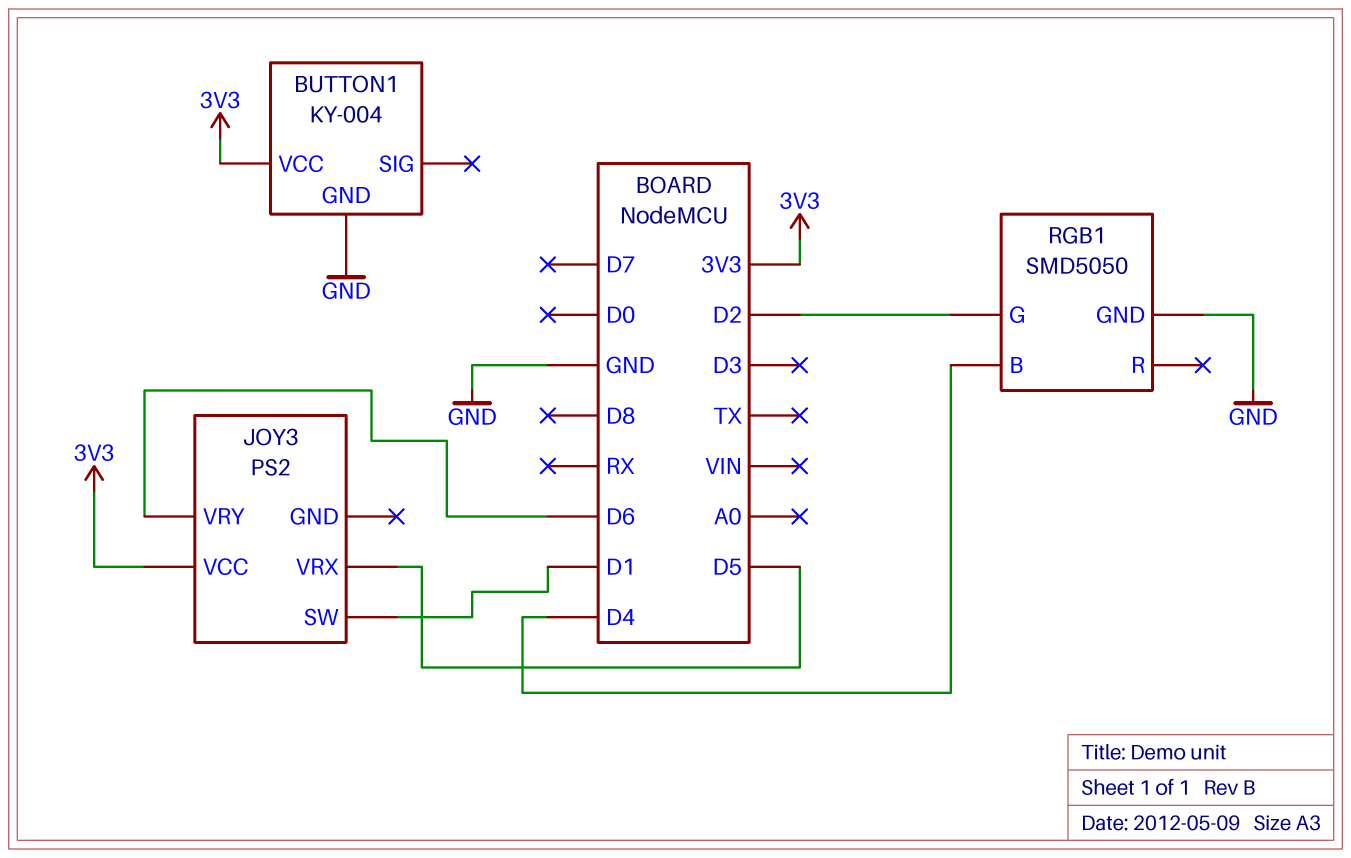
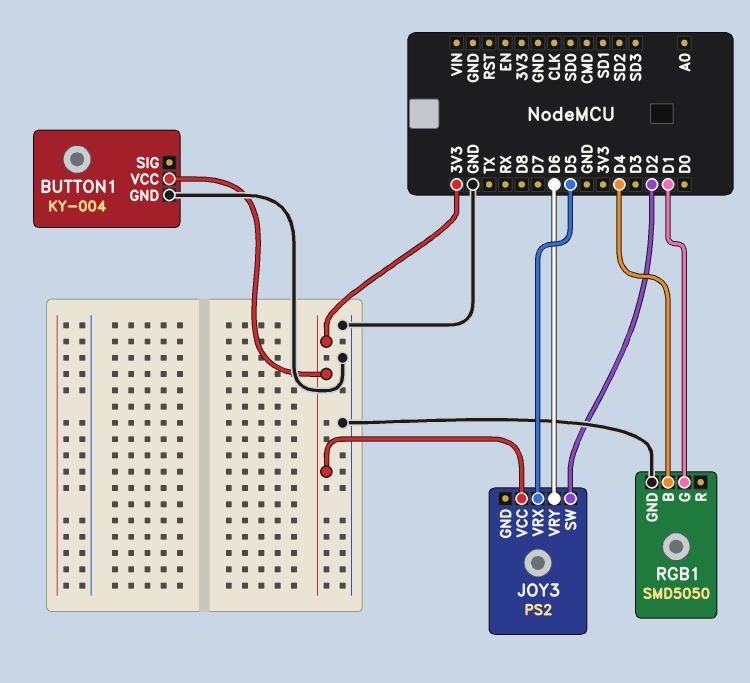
JOY3 pin SW: D1 -> D2
RGB1 pin G: D2 -> D1

